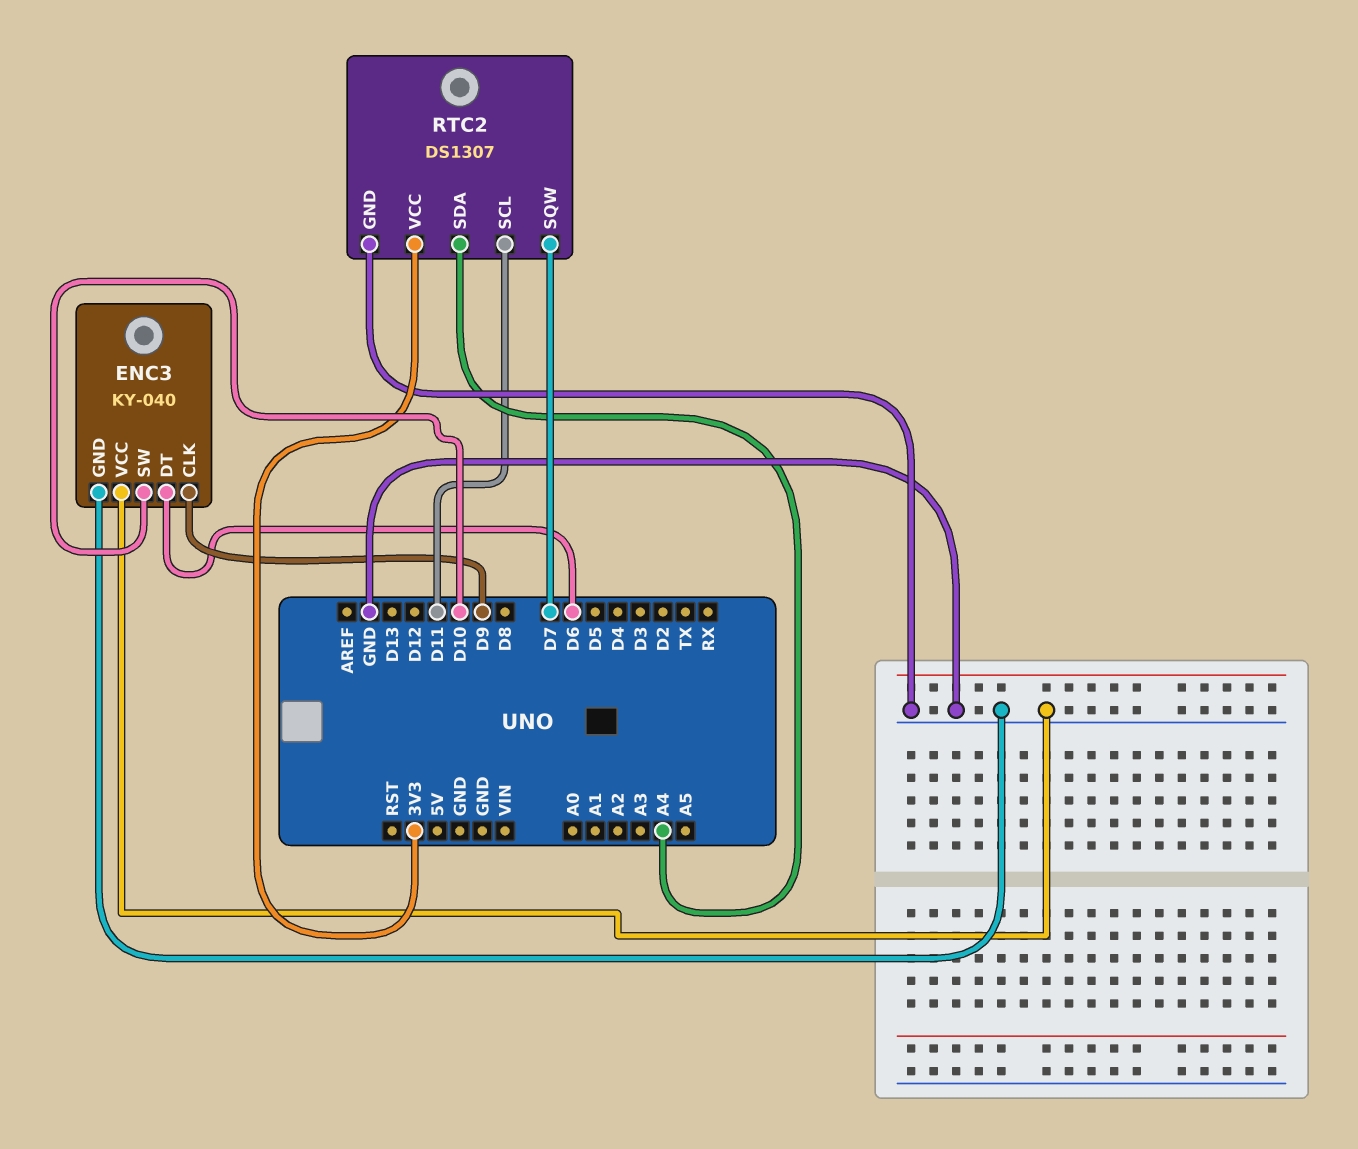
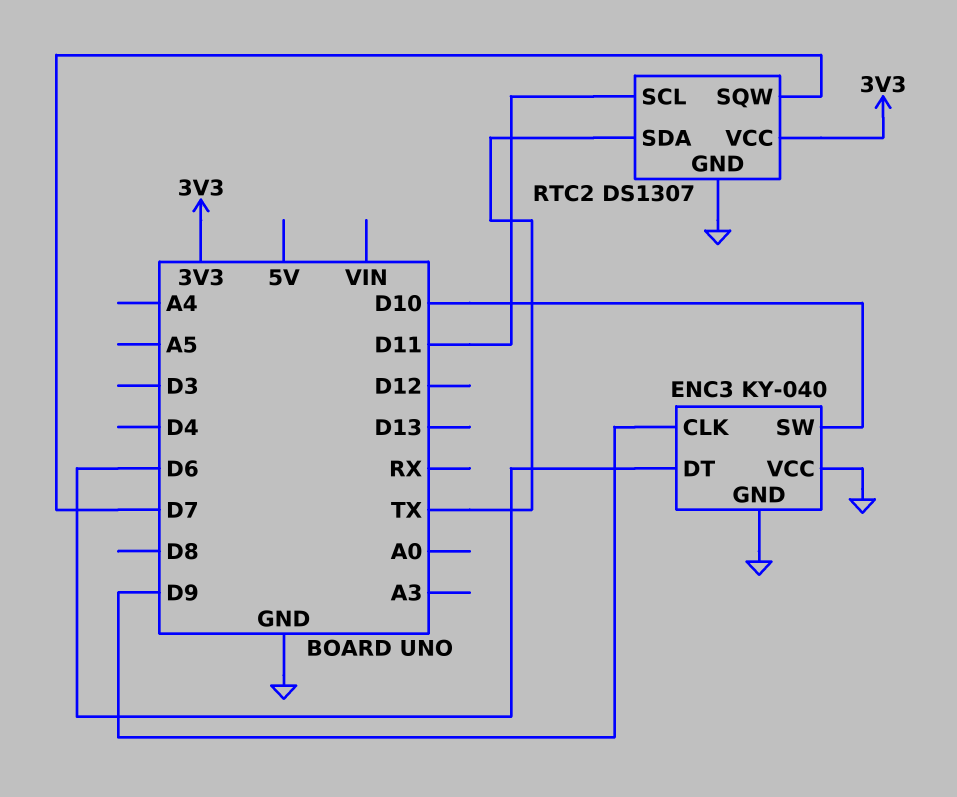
RTC2 pin SDA: A4 -> TX

